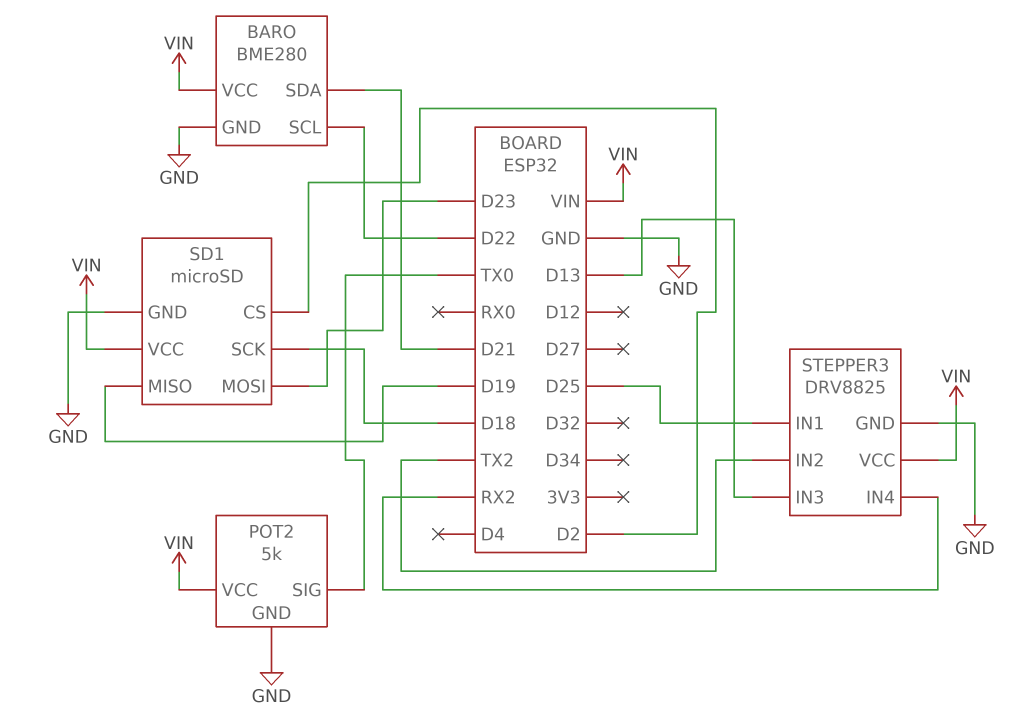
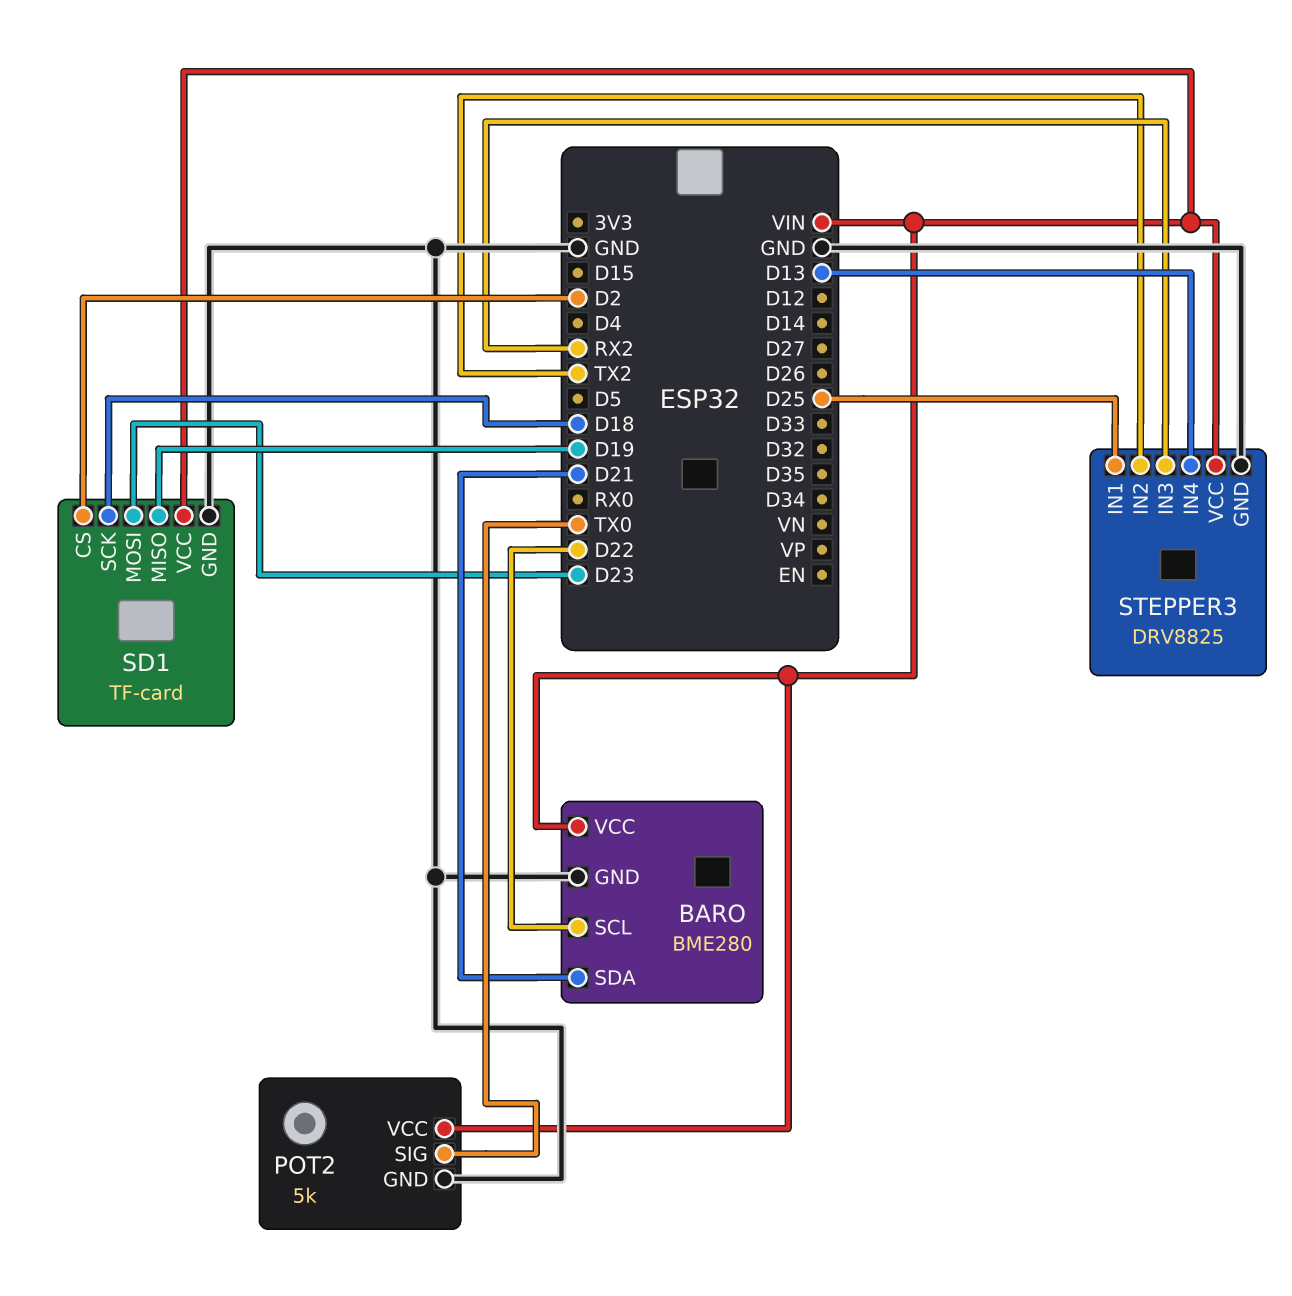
SD1: microSD -> TF-card
STEPPER3 pin IN3: D13 -> RX2
STEPPER3 pin IN4: RX2 -> D13

